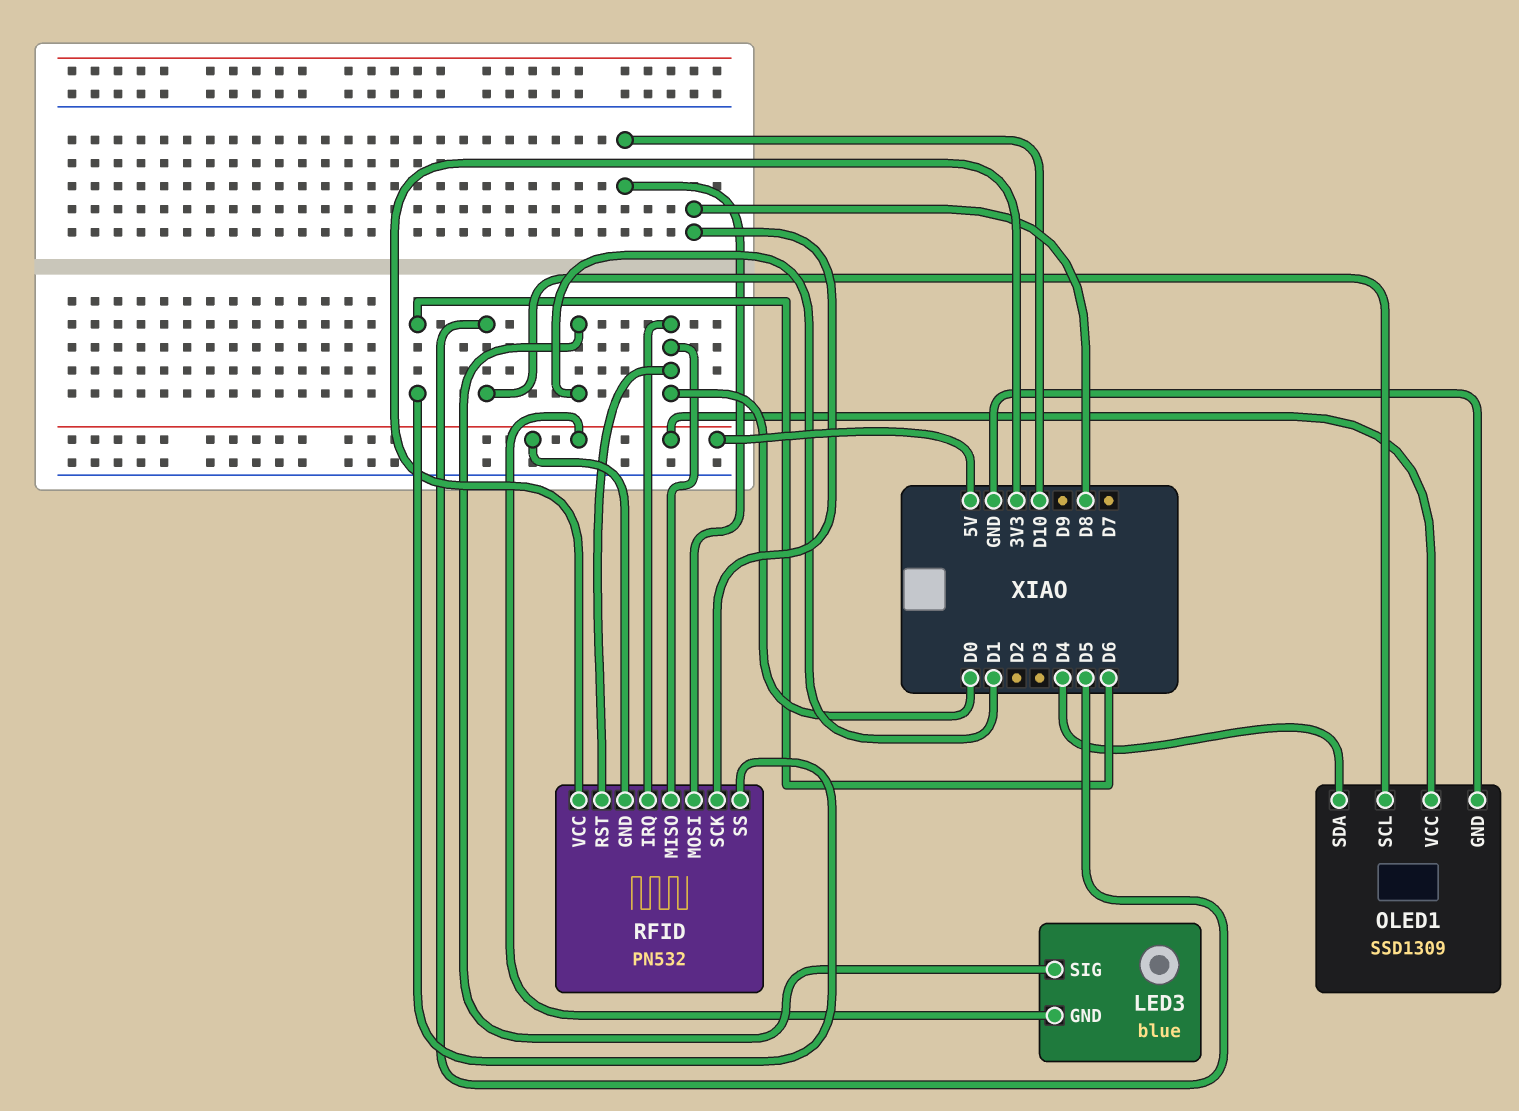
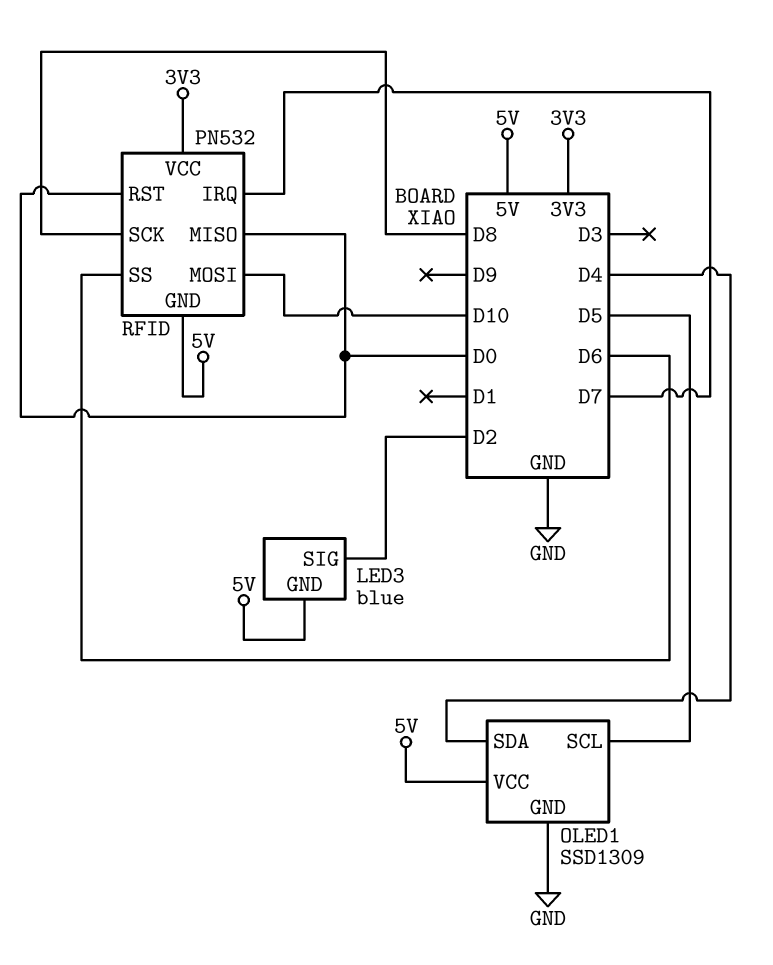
LED3 pin SIG: D1 -> D2
RFID pin IRQ: D0 -> D7

